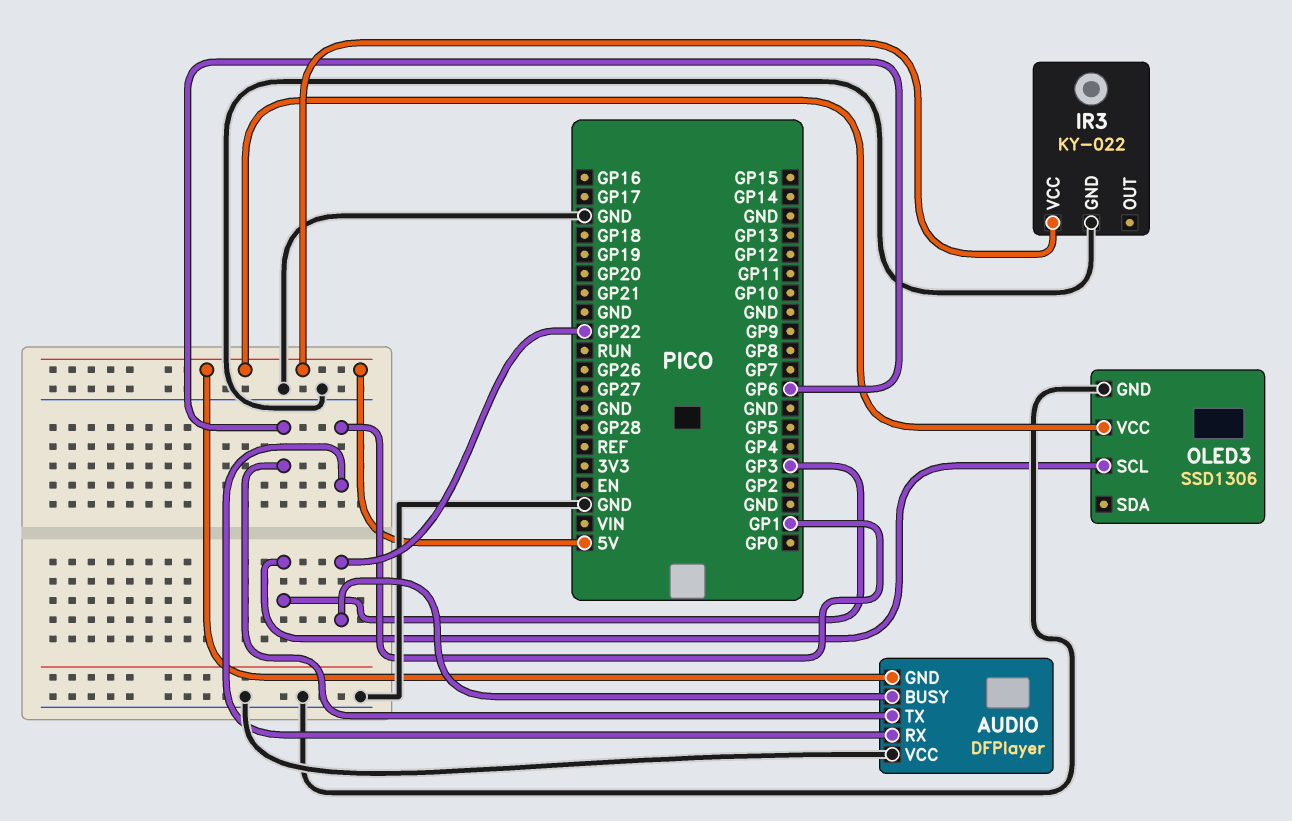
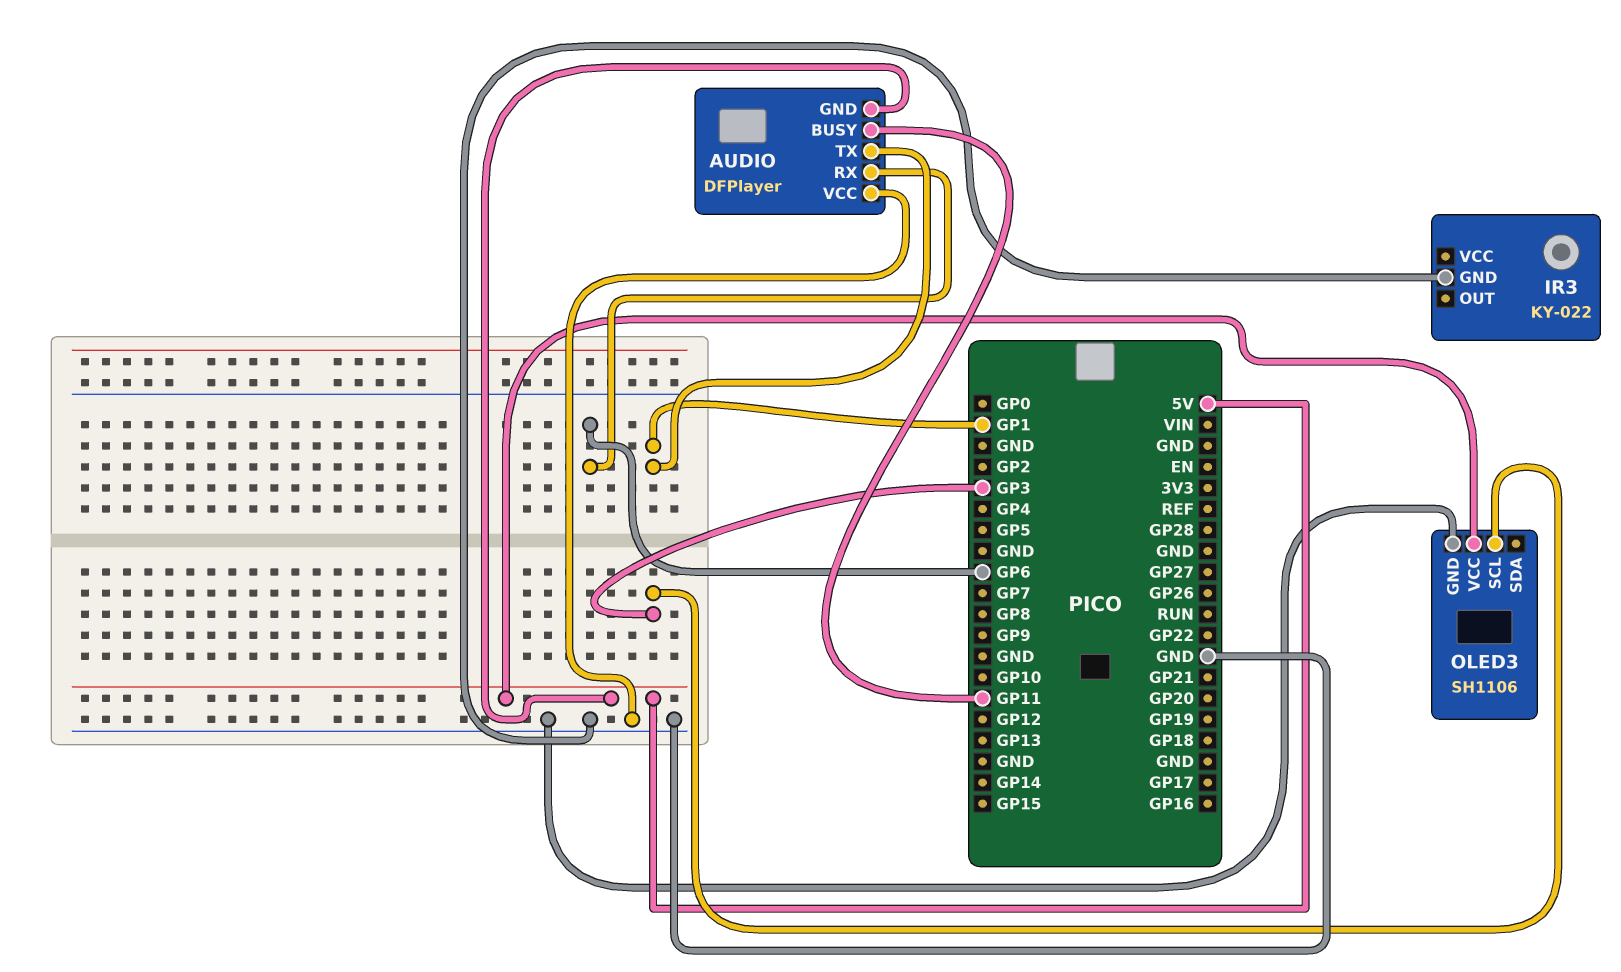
AUDIO pin BUSY: GP22 -> GP11
AUDIO pin RX: GP1 -> GP6
AUDIO pin TX: GP6 -> GP1
IR3 pin VCC: 5V -> none
OLED3: SSD1306 -> SH1106

